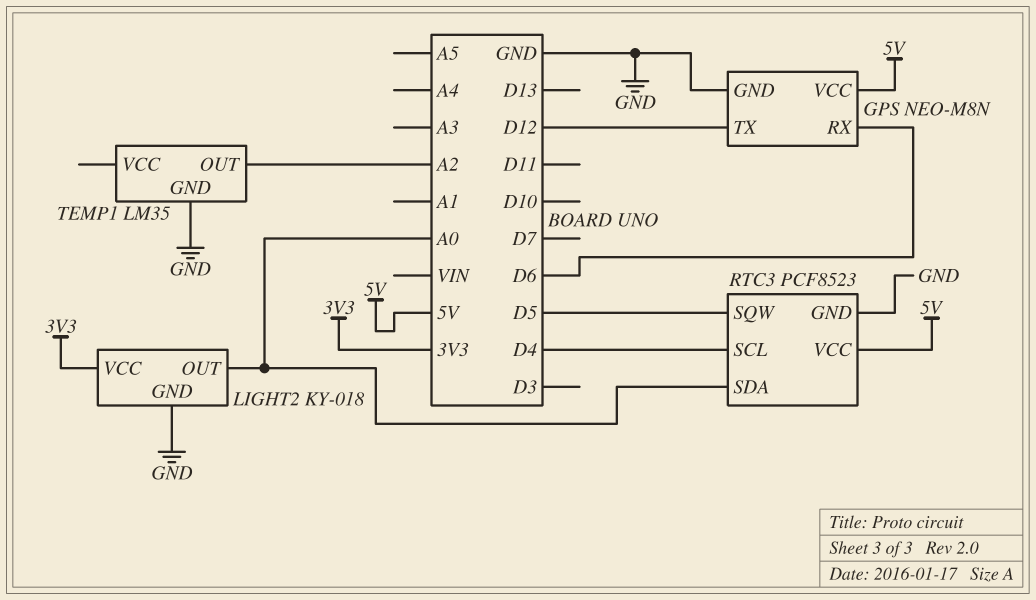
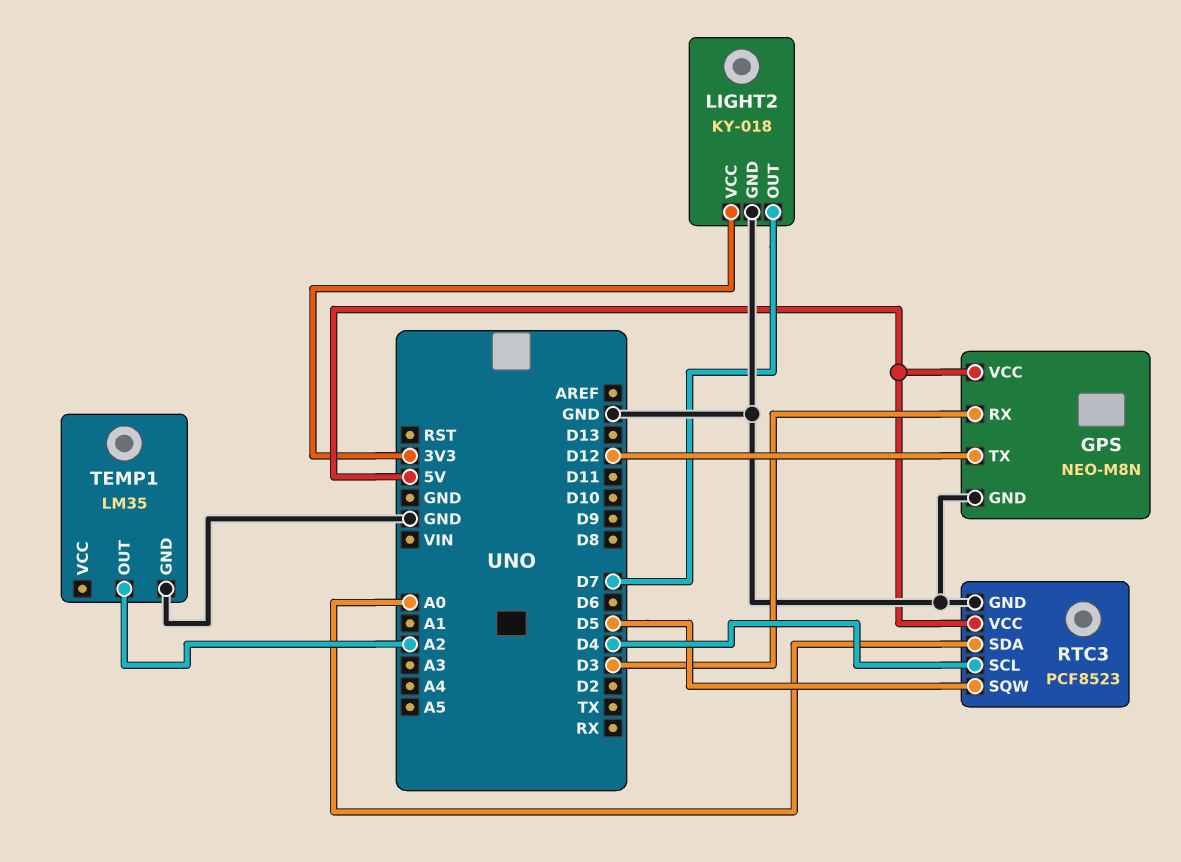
GPS pin RX: D6 -> D3
LIGHT2 pin OUT: A0 -> D7

